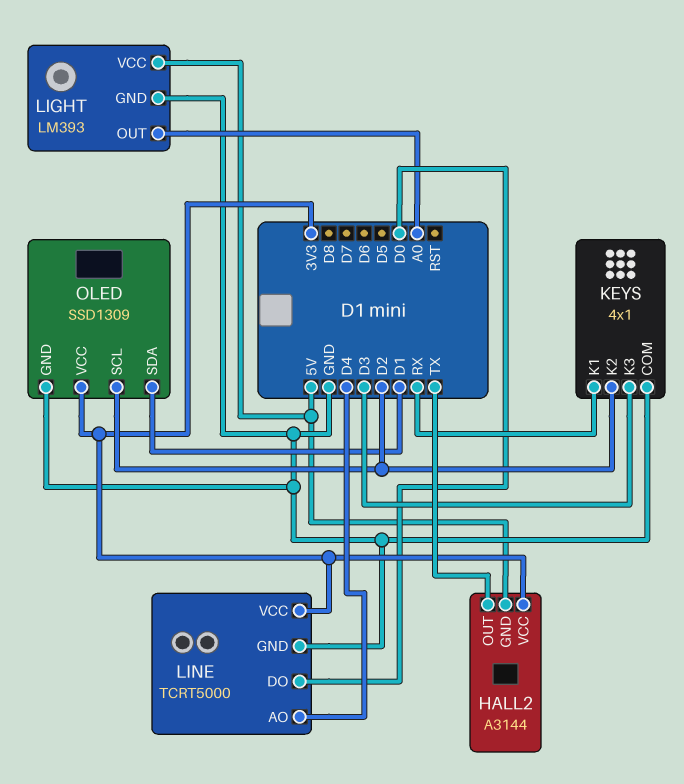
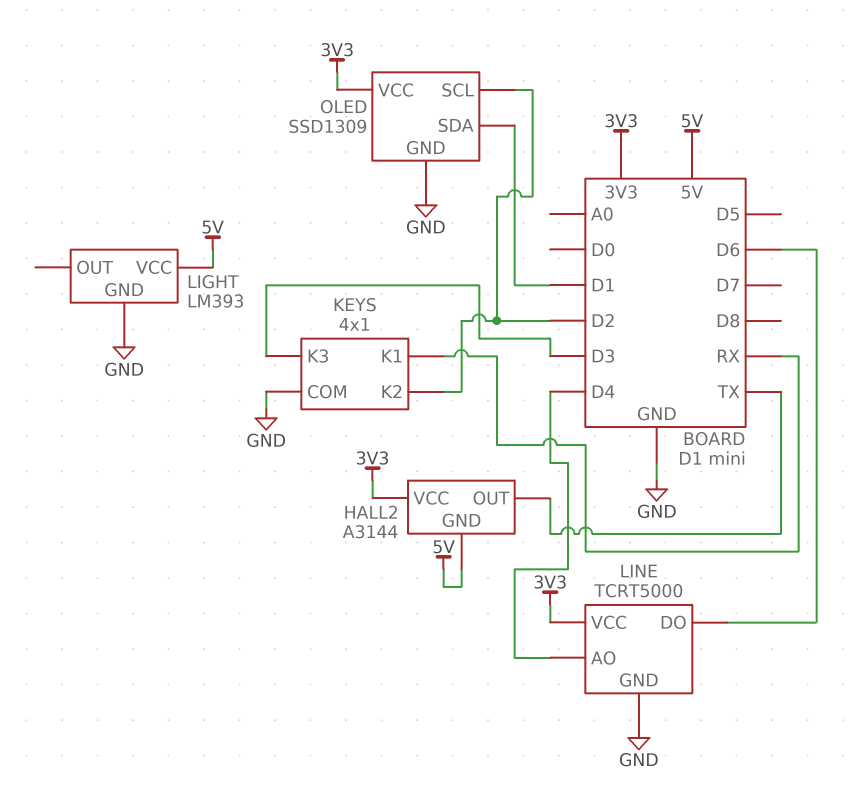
LIGHT pin OUT: A0 -> none
LINE pin DO: D0 -> D6

